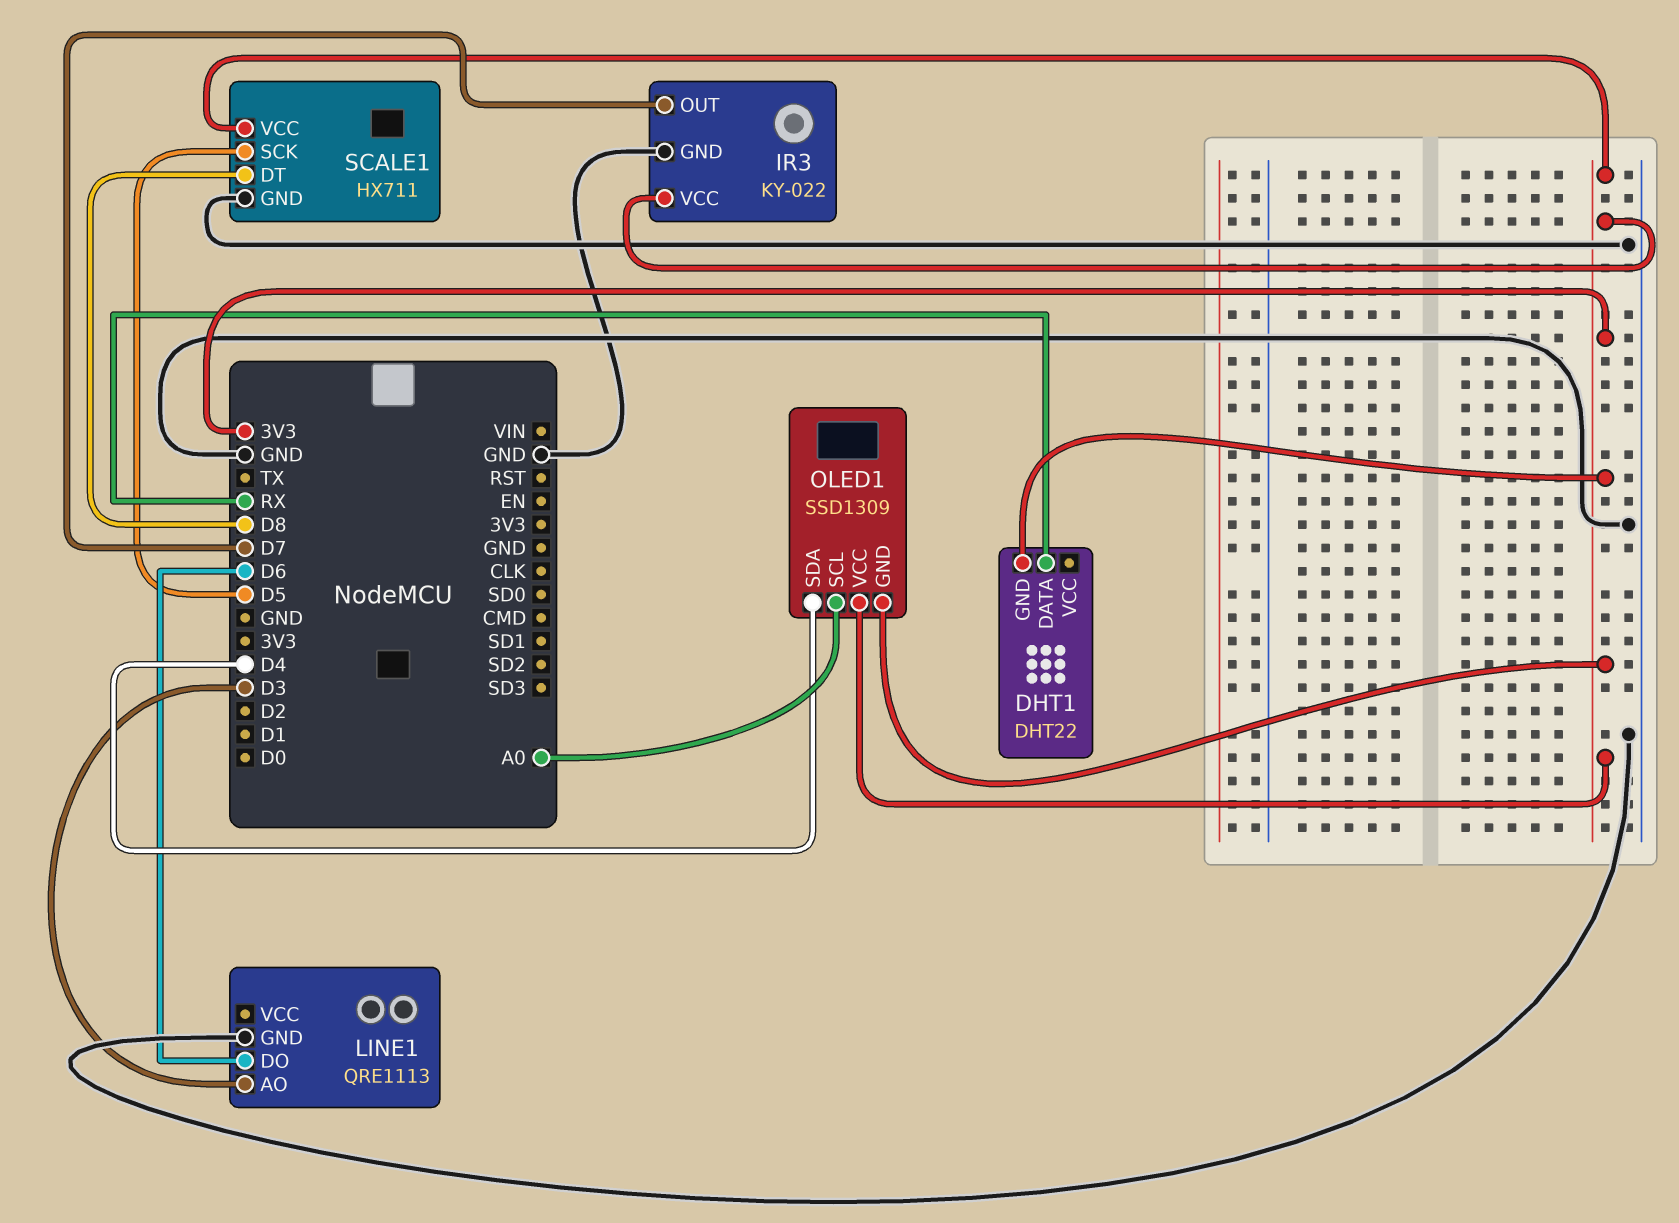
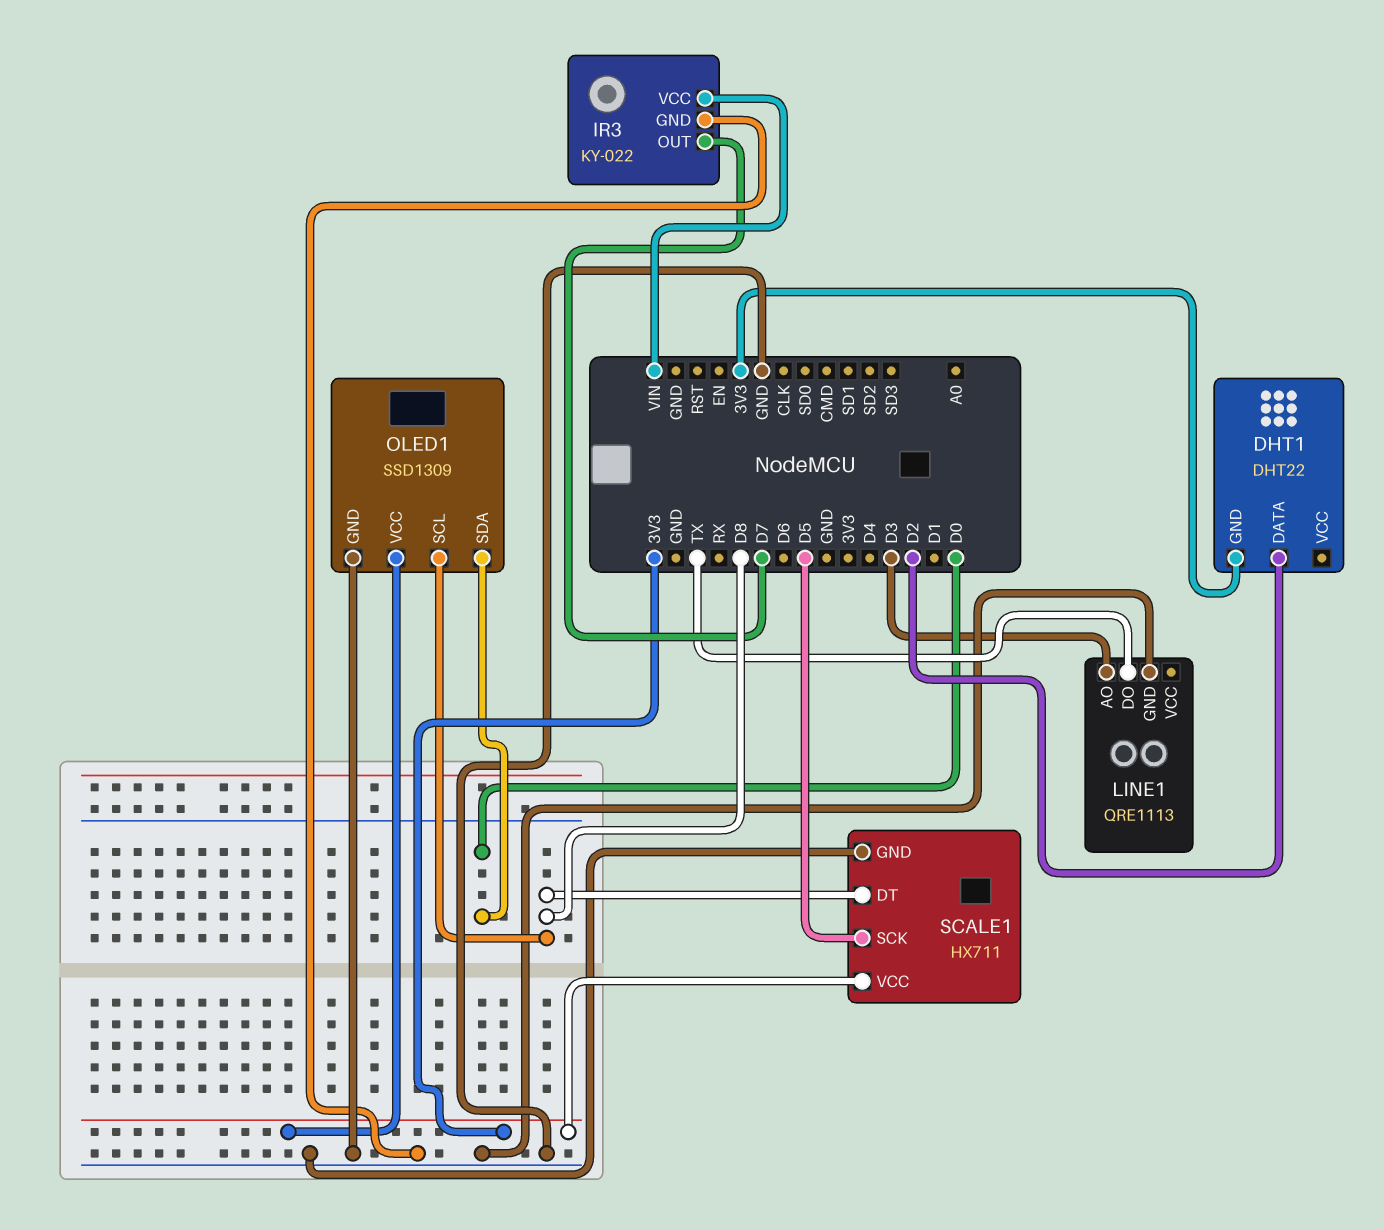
DHT1 pin DATA: RX -> D2
IR3 pin VCC: 3V3 -> VIN
LINE1 pin DO: D6 -> TX
OLED1 pin GND: 3V3 -> GND
OLED1 pin SCL: A0 -> D8
OLED1 pin SDA: D4 -> D0

